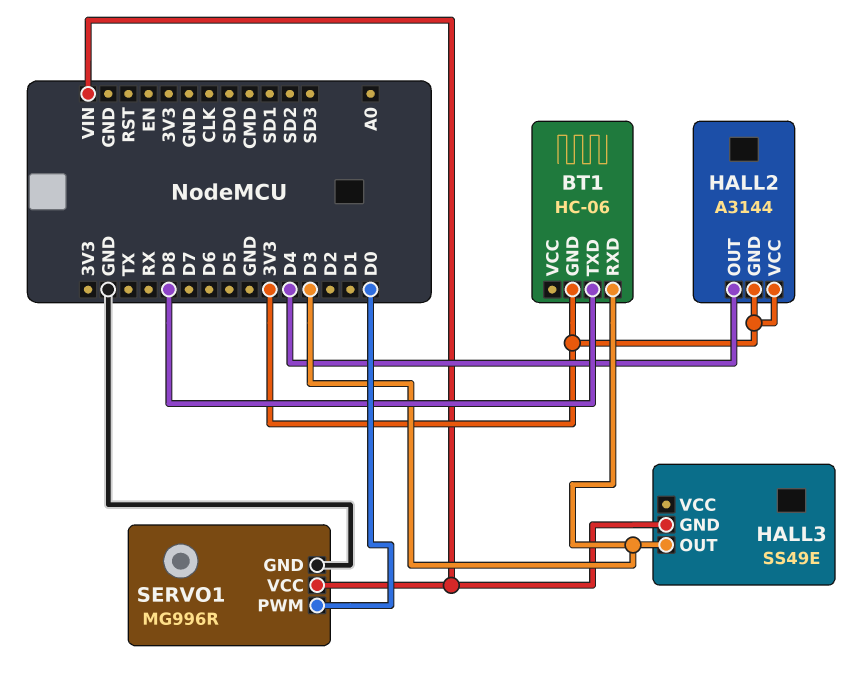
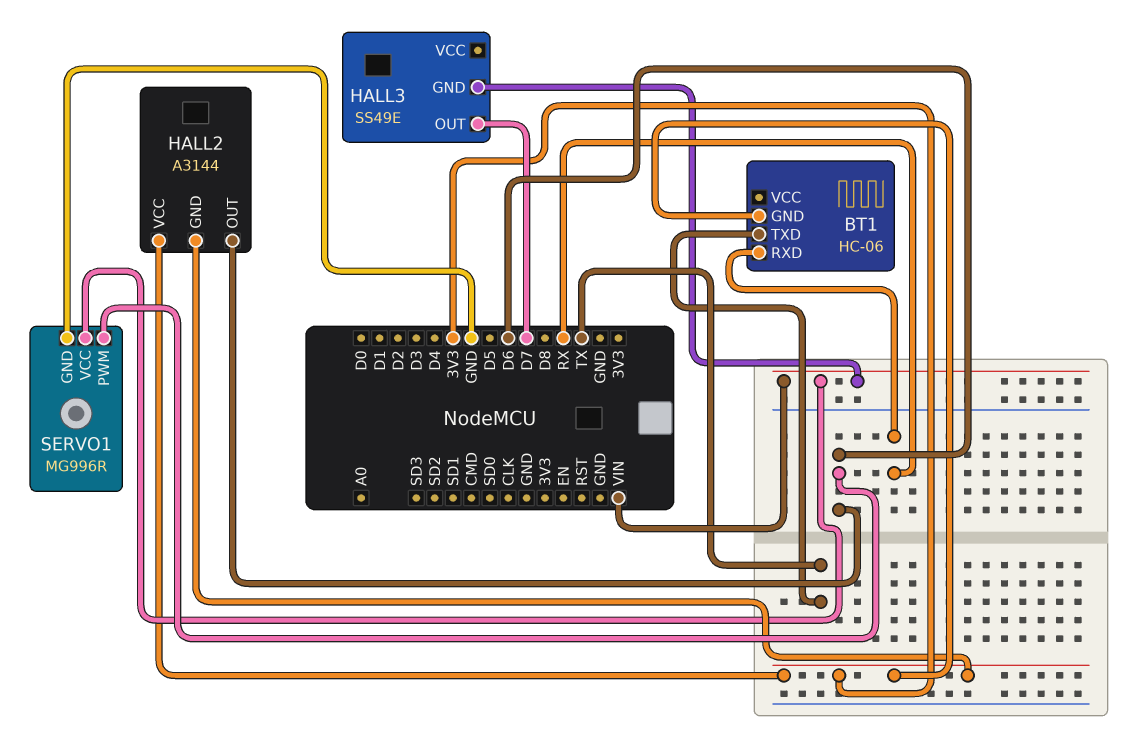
BT1 pin RXD: D3 -> RX
BT1 pin TXD: D8 -> TX
HALL2 pin OUT: D4 -> D6
HALL3 pin OUT: D3 -> D7
SERVO1 pin PWM: D0 -> D6

